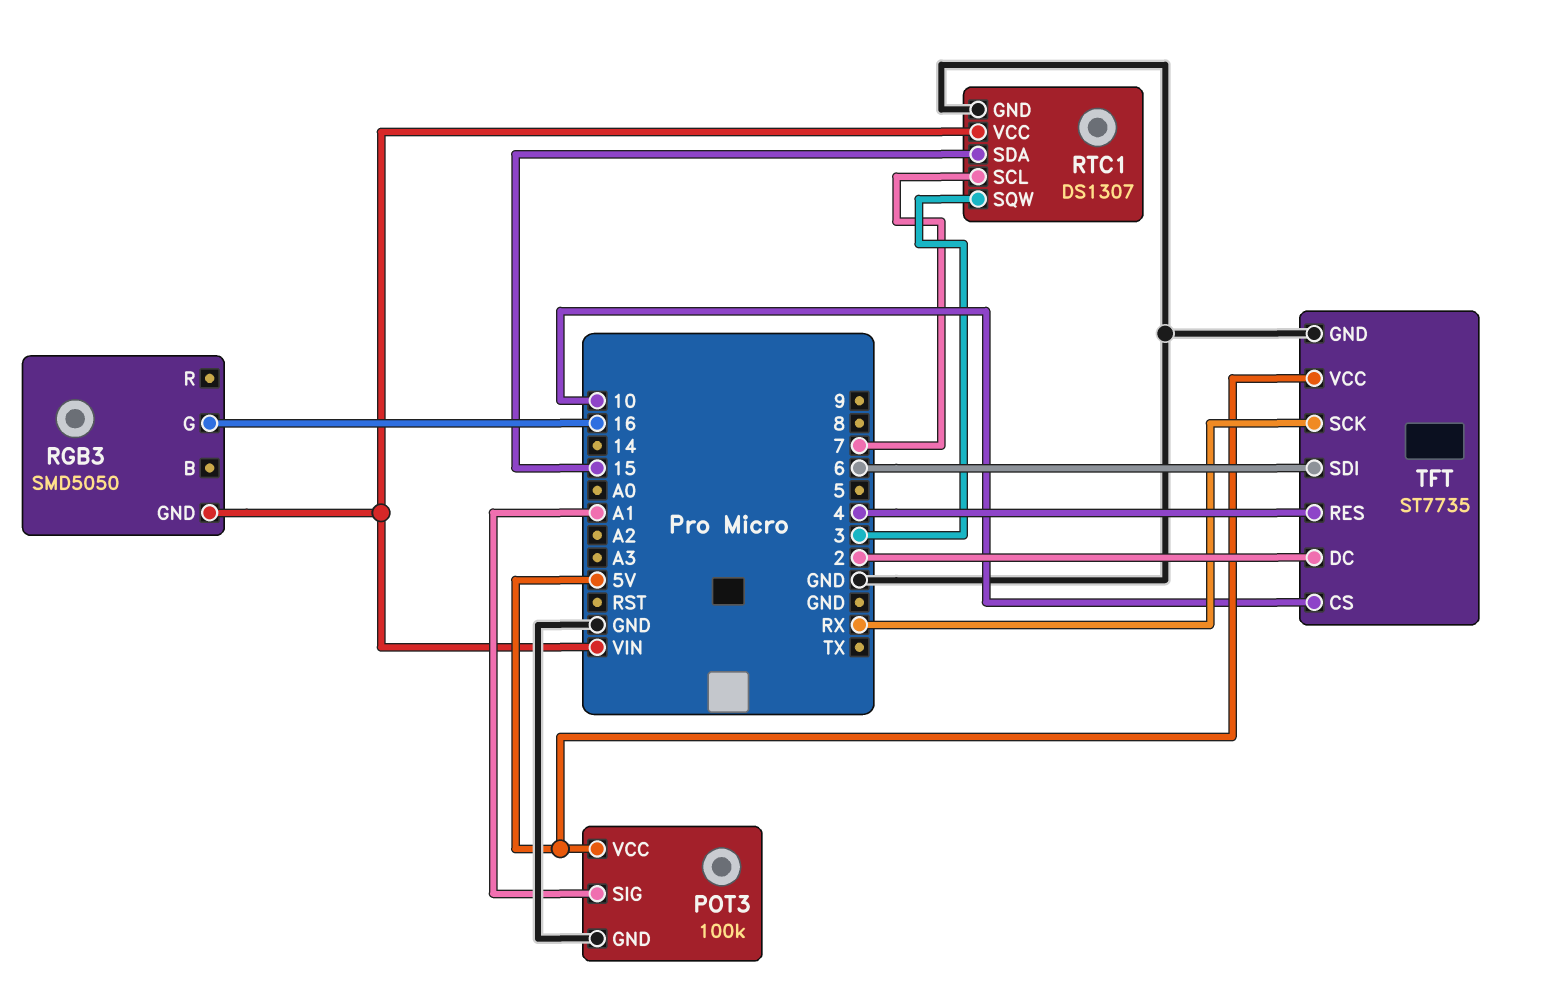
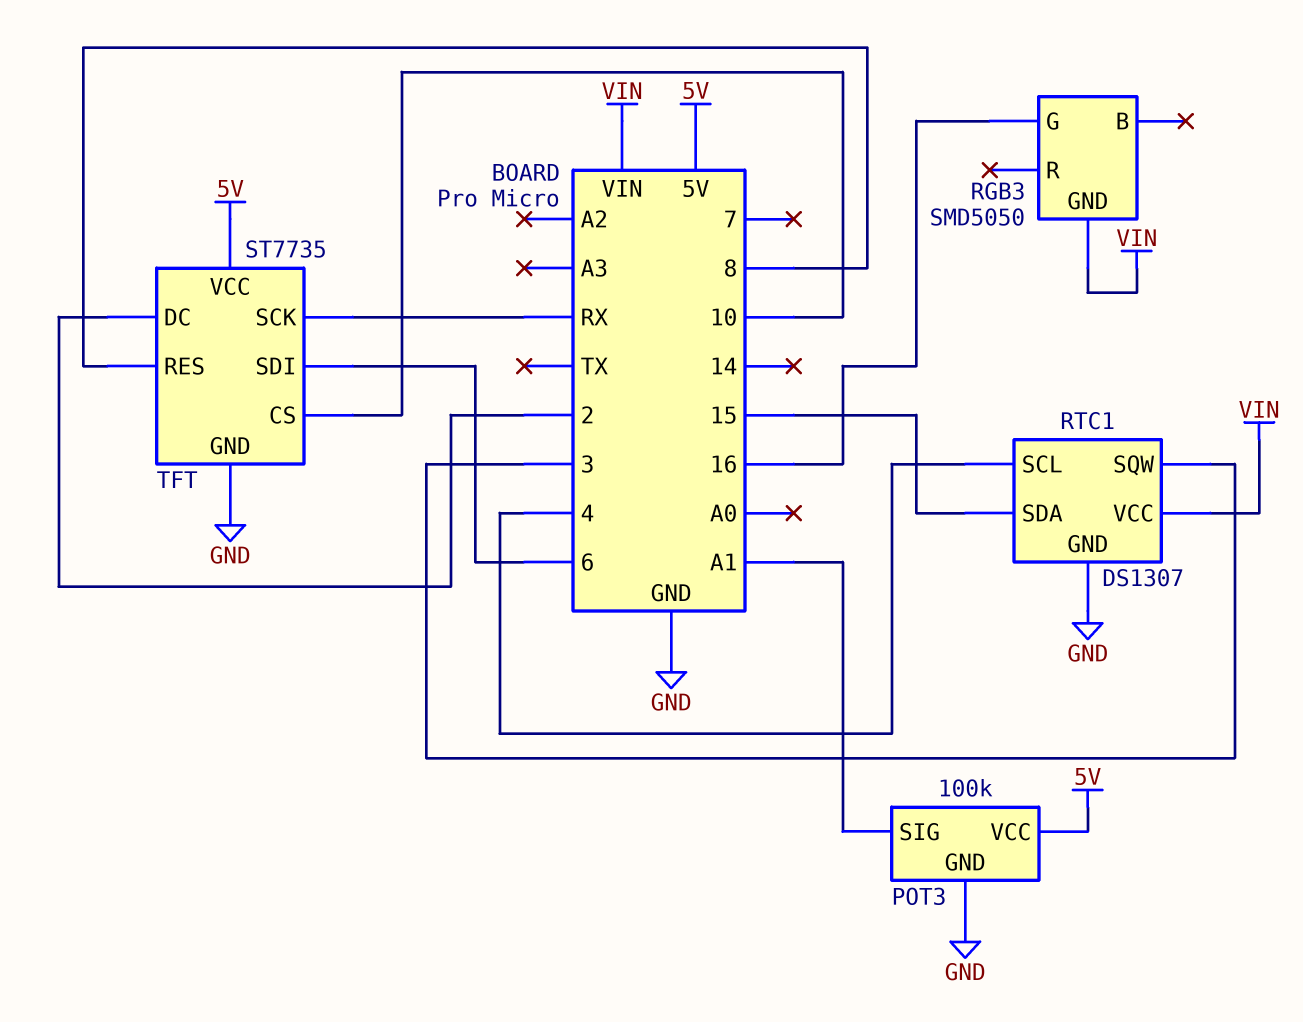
RTC1 pin SCL: 7 -> 4
TFT pin RES: 4 -> 8

